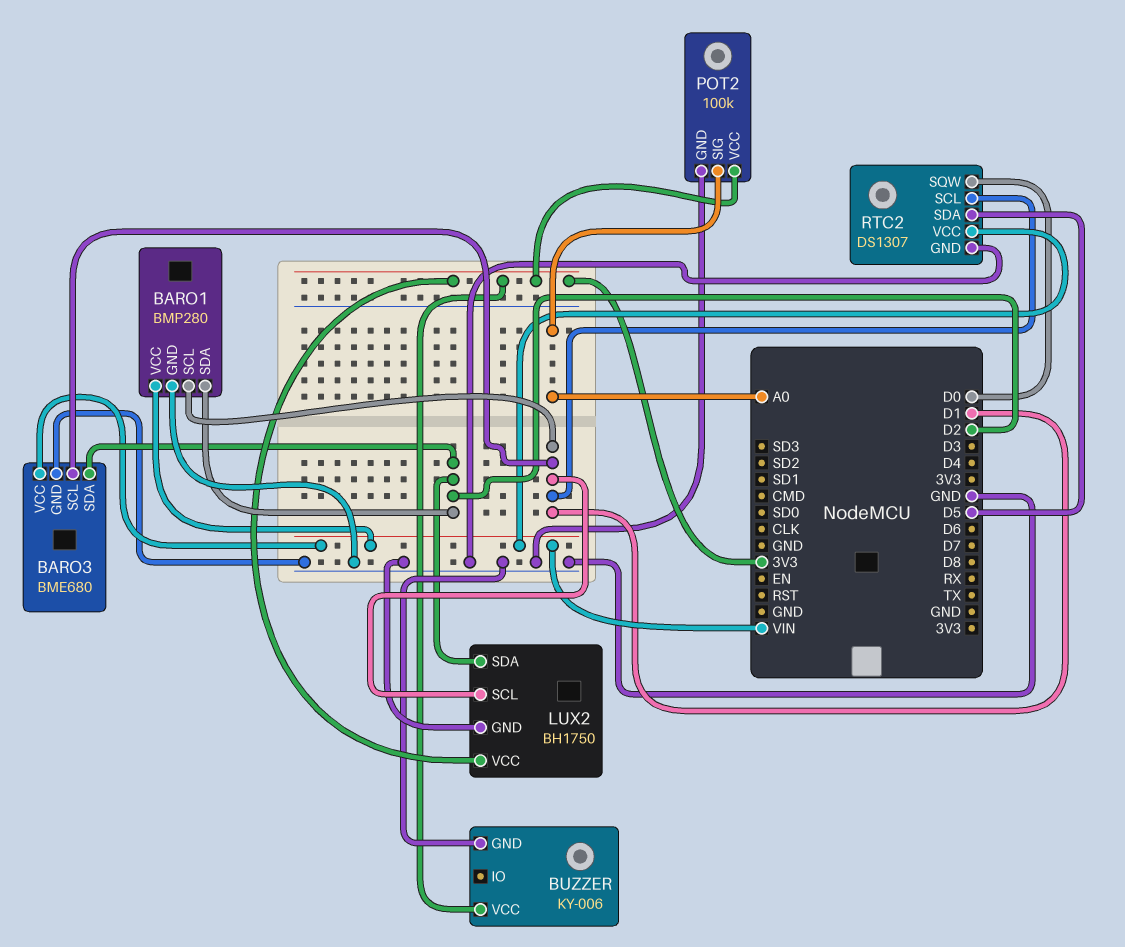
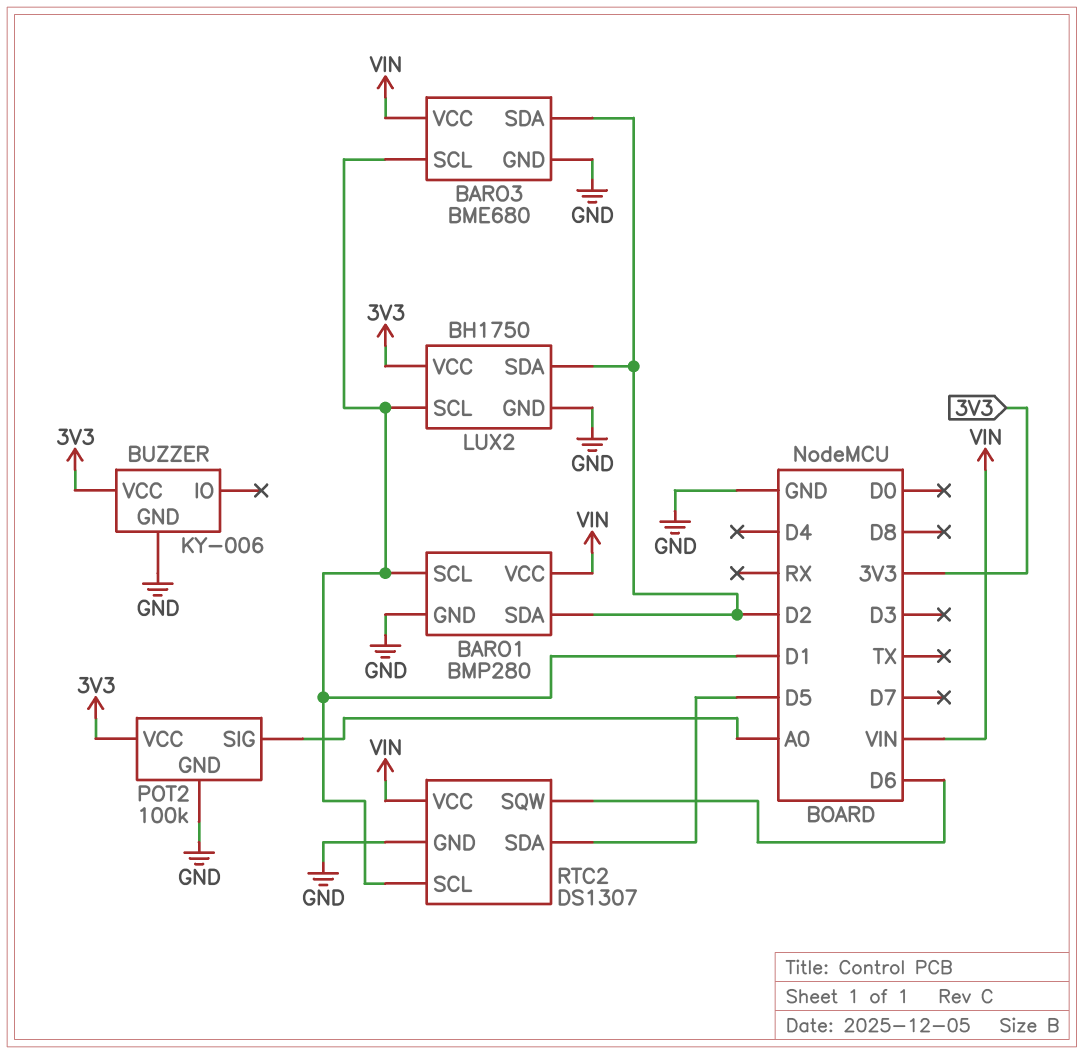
RTC2 pin SQW: D0 -> D6

